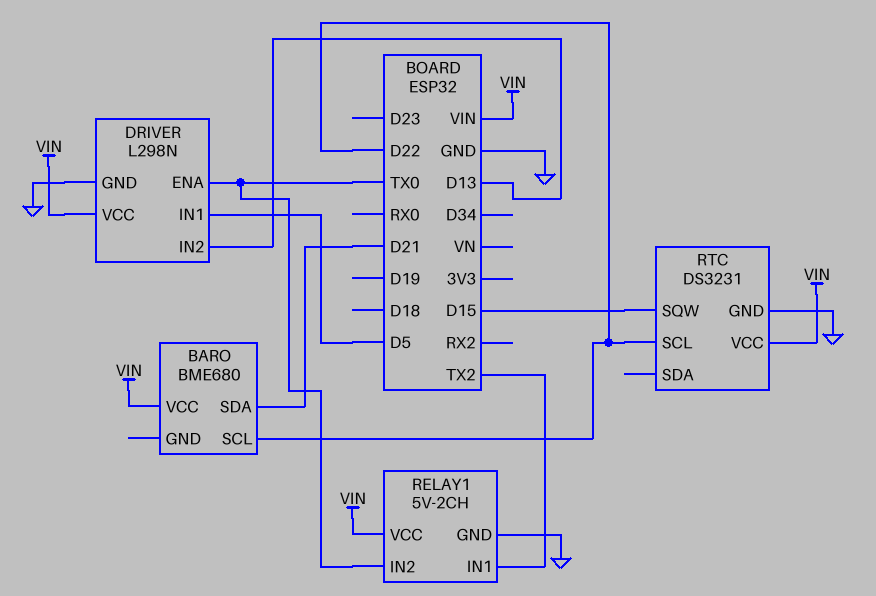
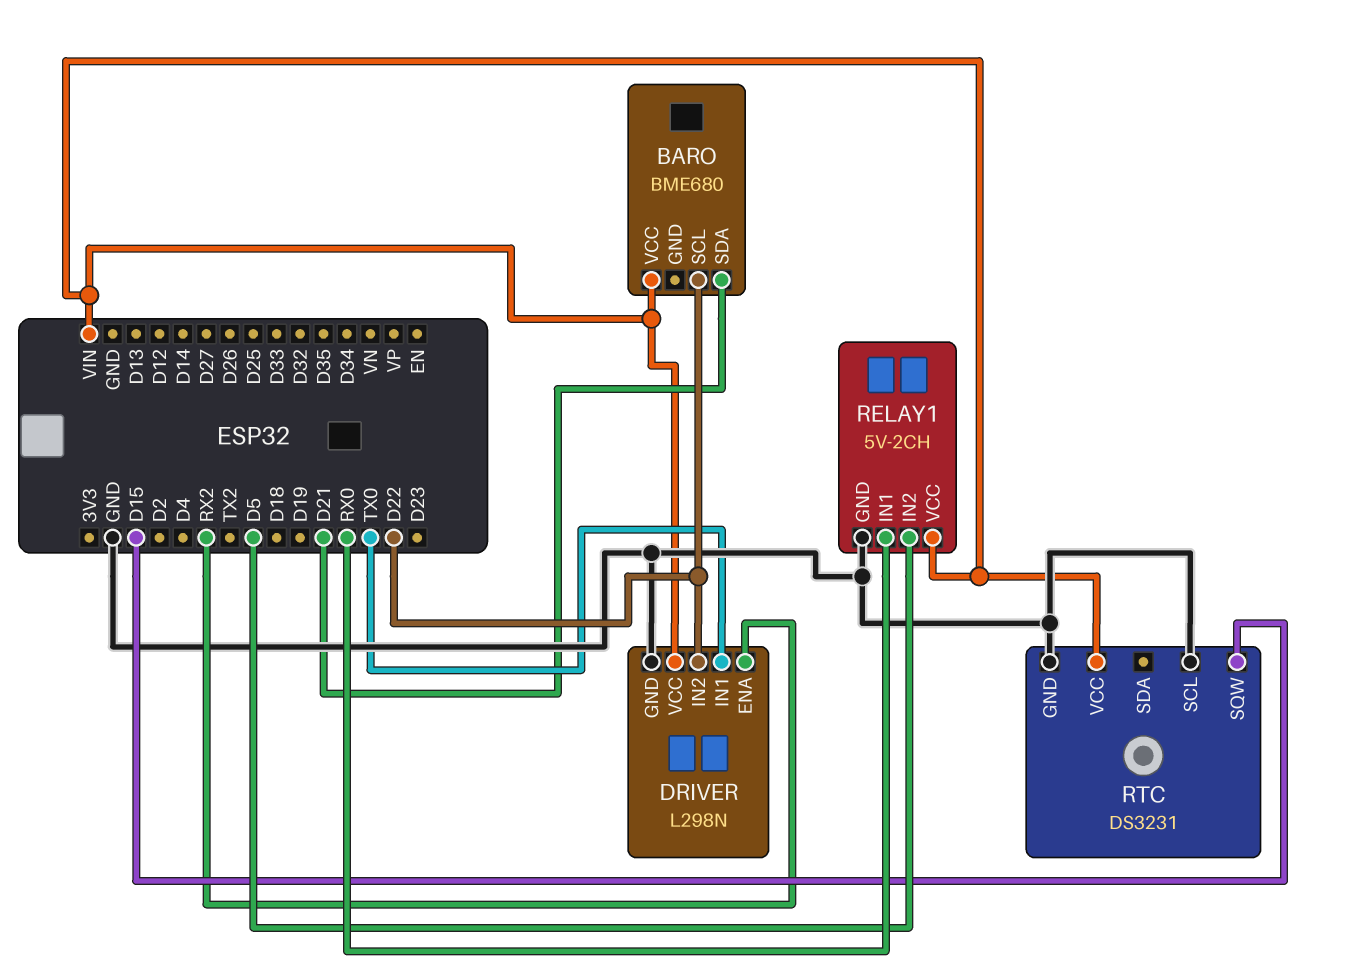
DRIVER pin ENA: TX0 -> RX2
DRIVER pin IN1: D5 -> TX0
DRIVER pin IN2: D13 -> D22
RELAY1 pin IN1: TX2 -> RX0
RELAY1 pin IN2: TX0 -> D5
RTC pin SCL: D22 -> GND

